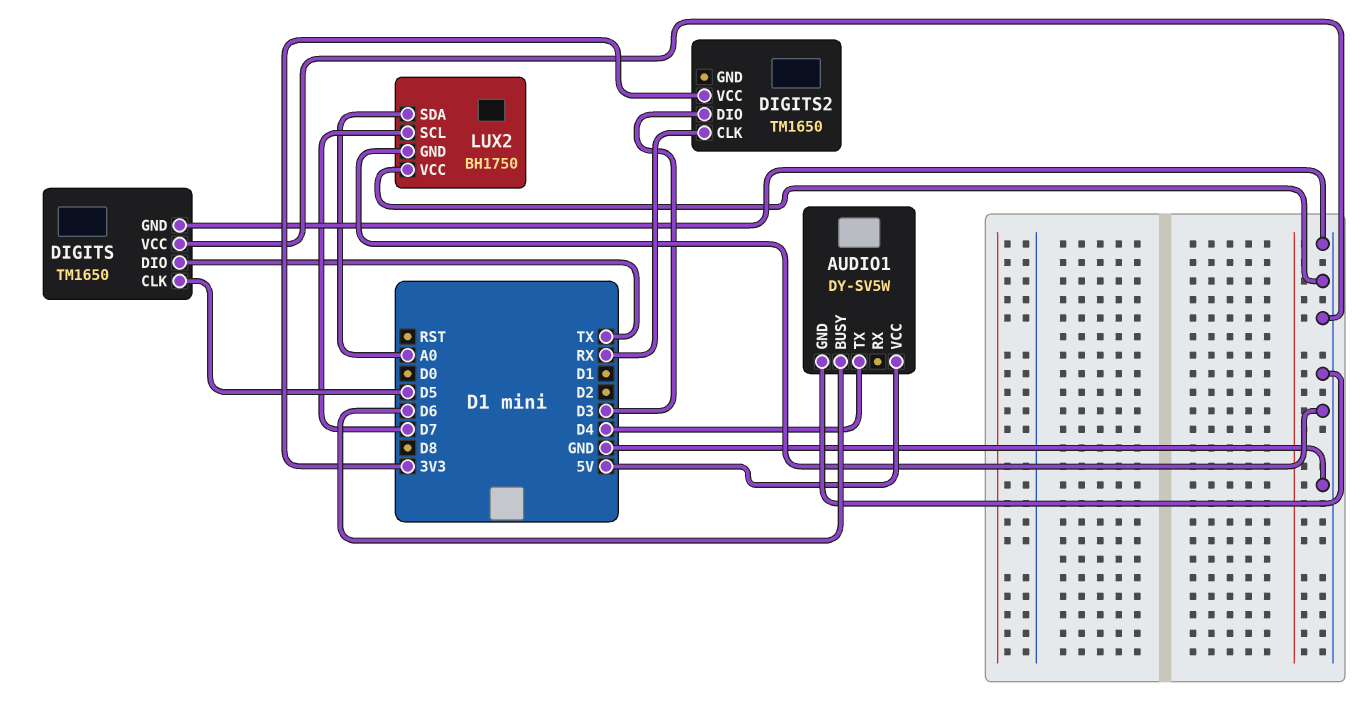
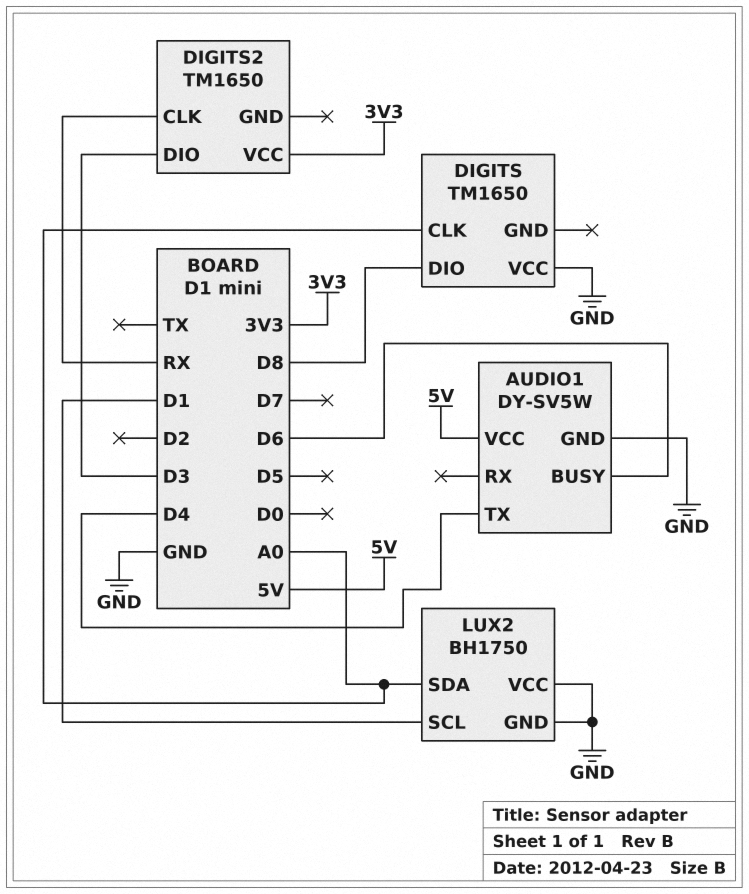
DIGITS pin CLK: D5 -> A0
DIGITS pin DIO: TX -> D8
DIGITS pin GND: GND -> none
LUX2 pin SCL: D7 -> D1

